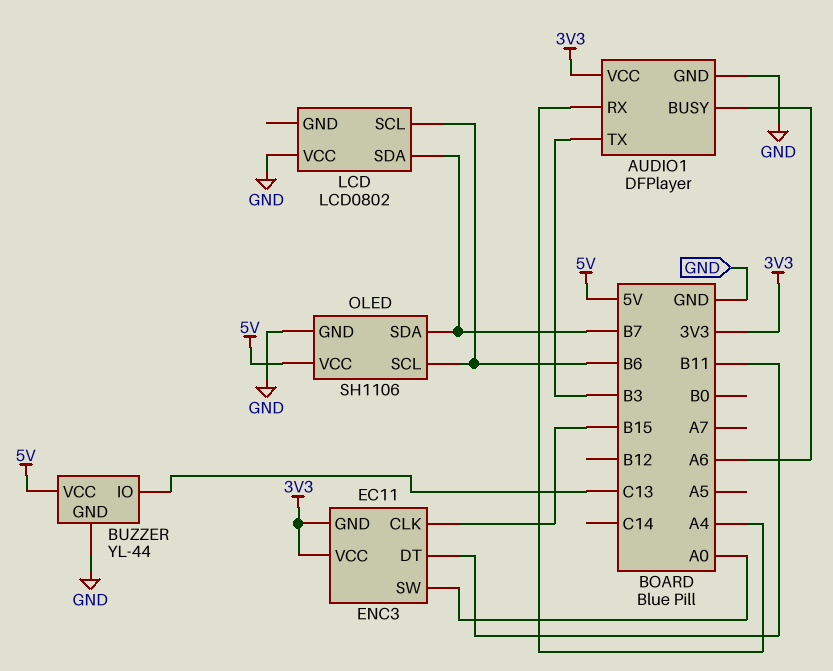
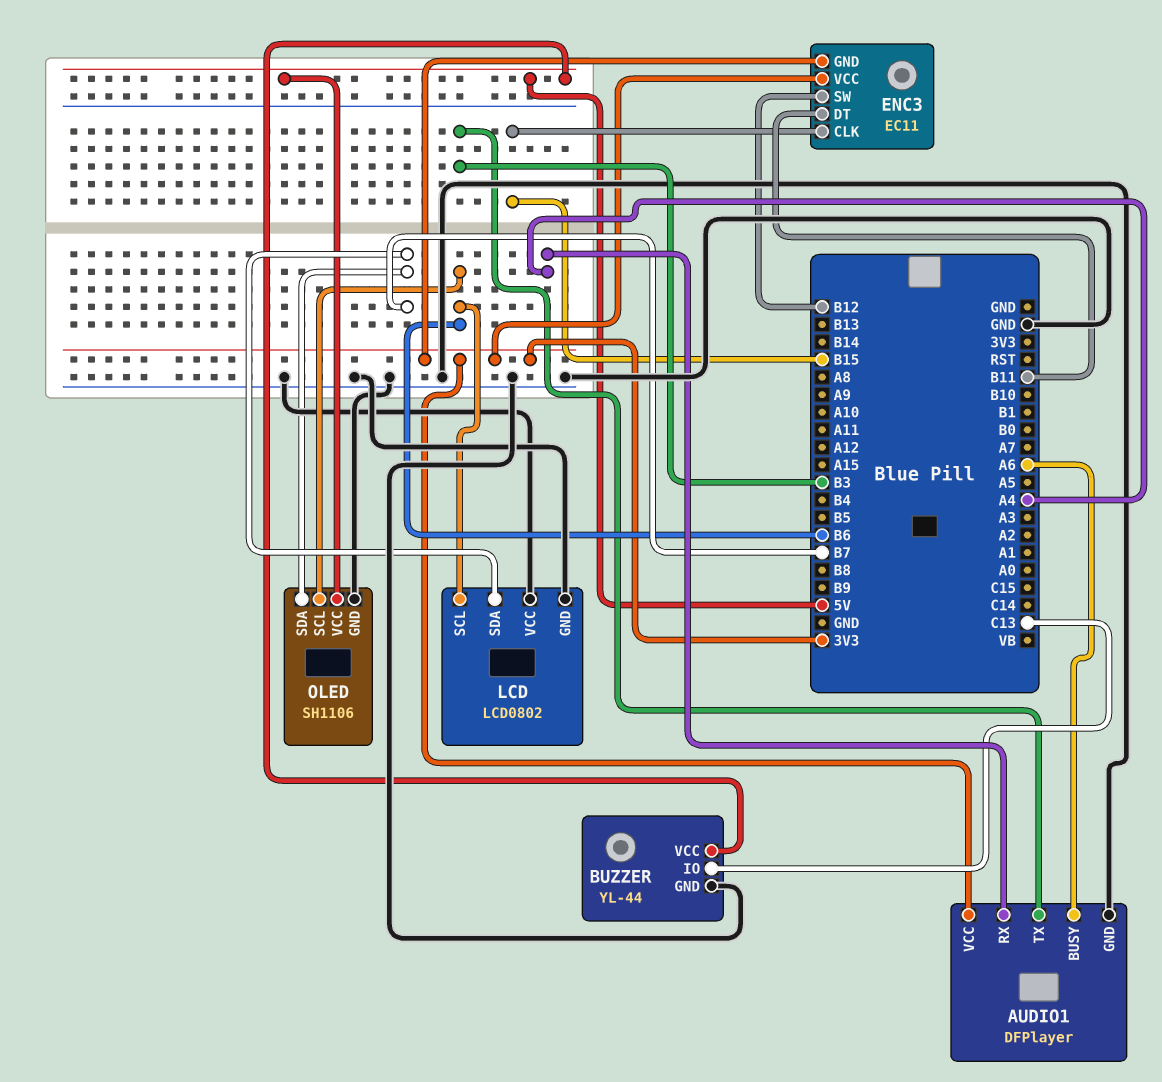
ENC3 pin SW: A0 -> B12
LCD pin GND: none -> GND

